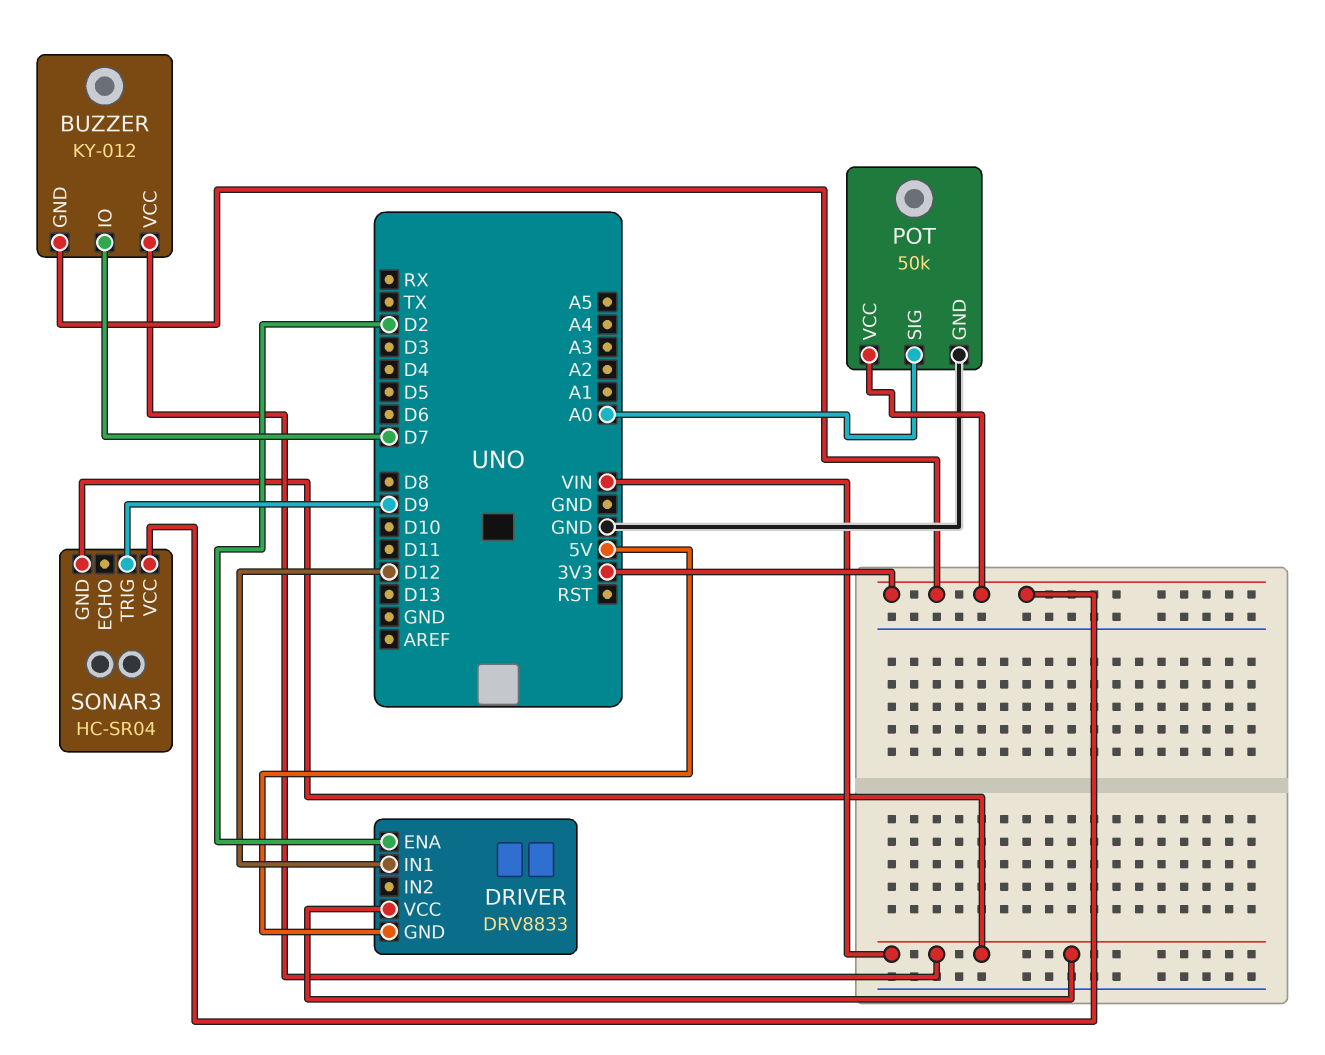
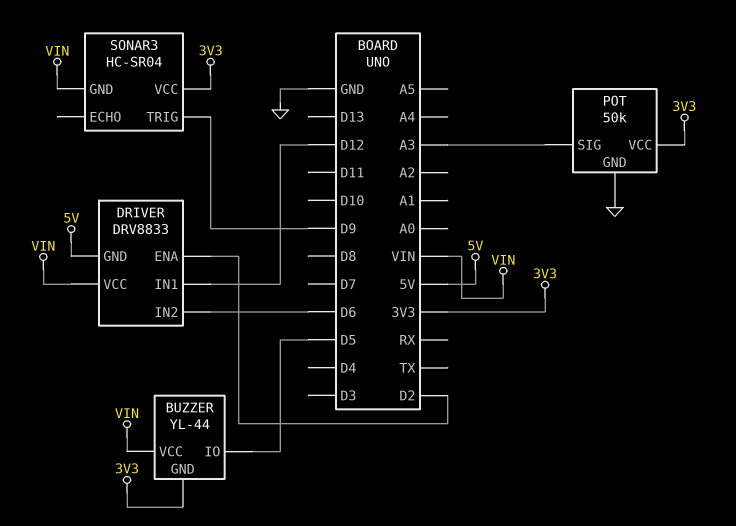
BUZZER: KY-012 -> YL-44
BUZZER pin IO: D7 -> D5
DRIVER pin IN2: none -> D6
POT pin SIG: A0 -> A3

